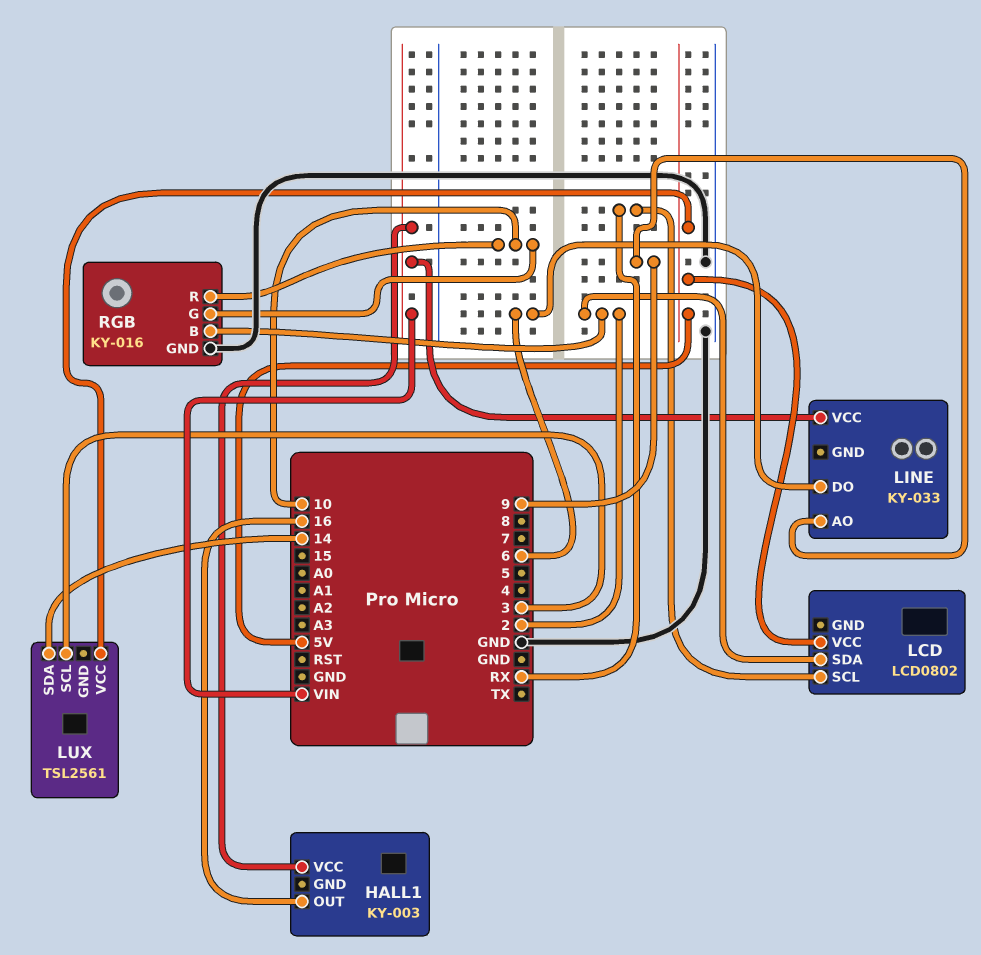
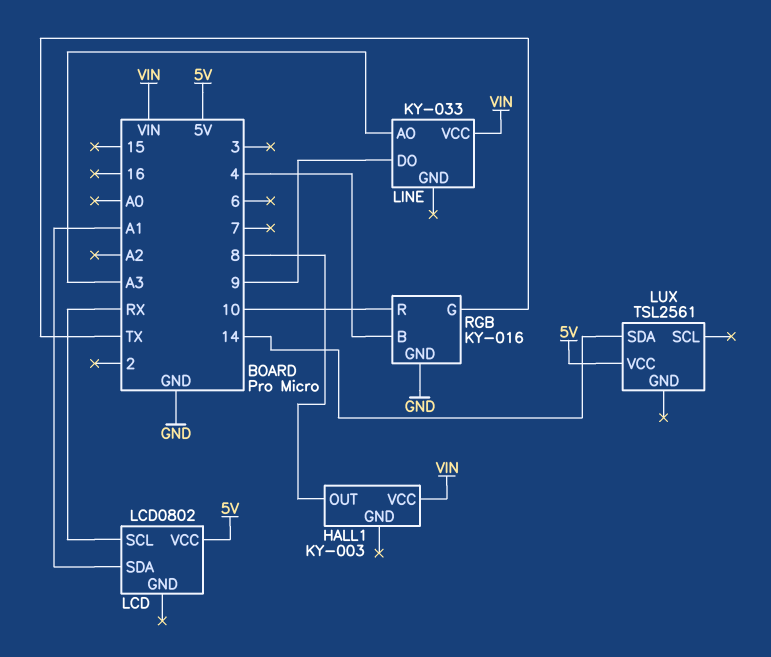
HALL1 pin OUT: 16 -> 8
LCD pin SDA: 2 -> A1
LINE pin AO: 9 -> A3
LINE pin DO: 6 -> 9
LUX pin SCL: 3 -> none
RGB pin B: 2 -> 4
RGB pin G: 10 -> TX

